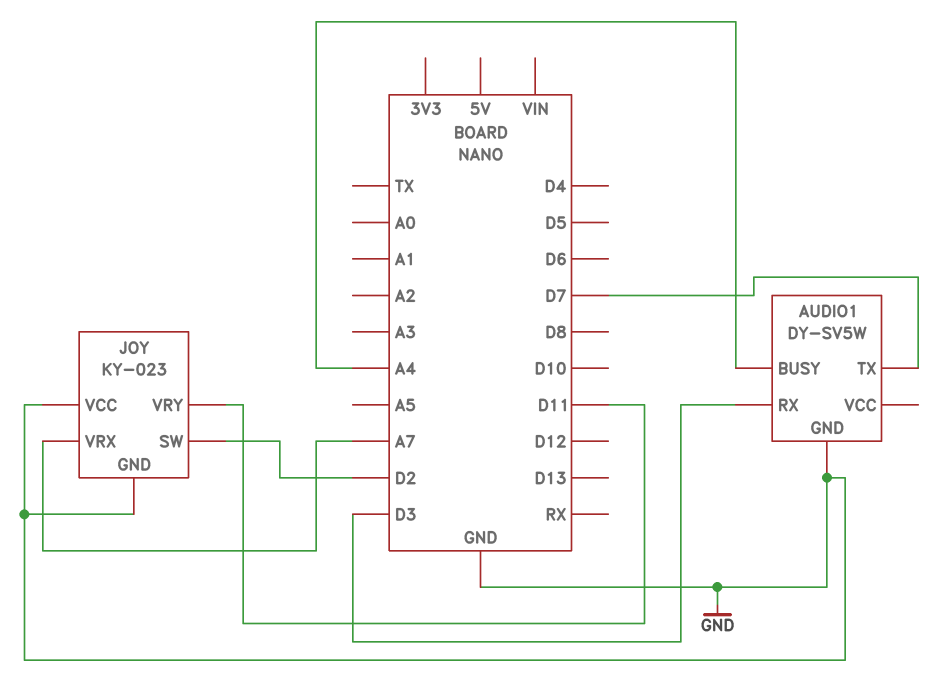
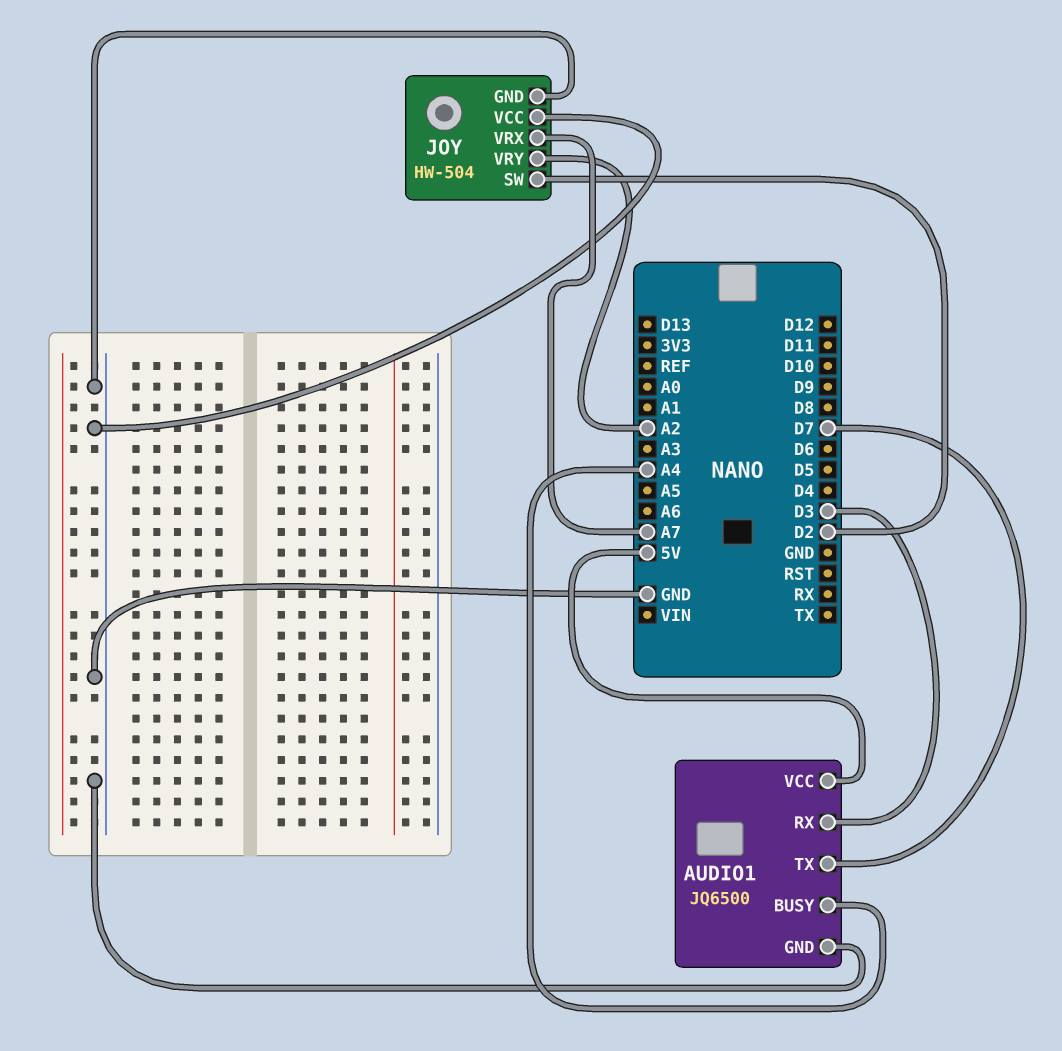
AUDIO1: DY-SV5W -> JQ6500
AUDIO1 pin VCC: none -> 5V
JOY: KY-023 -> HW-504
JOY pin VRY: D11 -> A2

